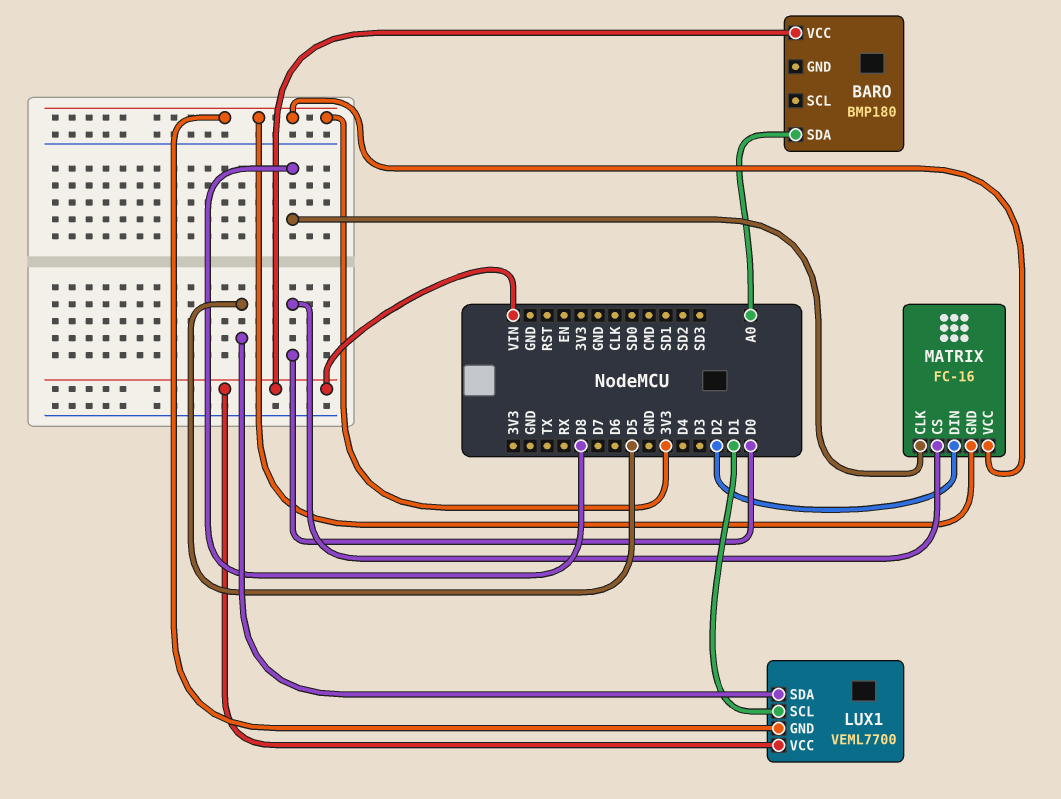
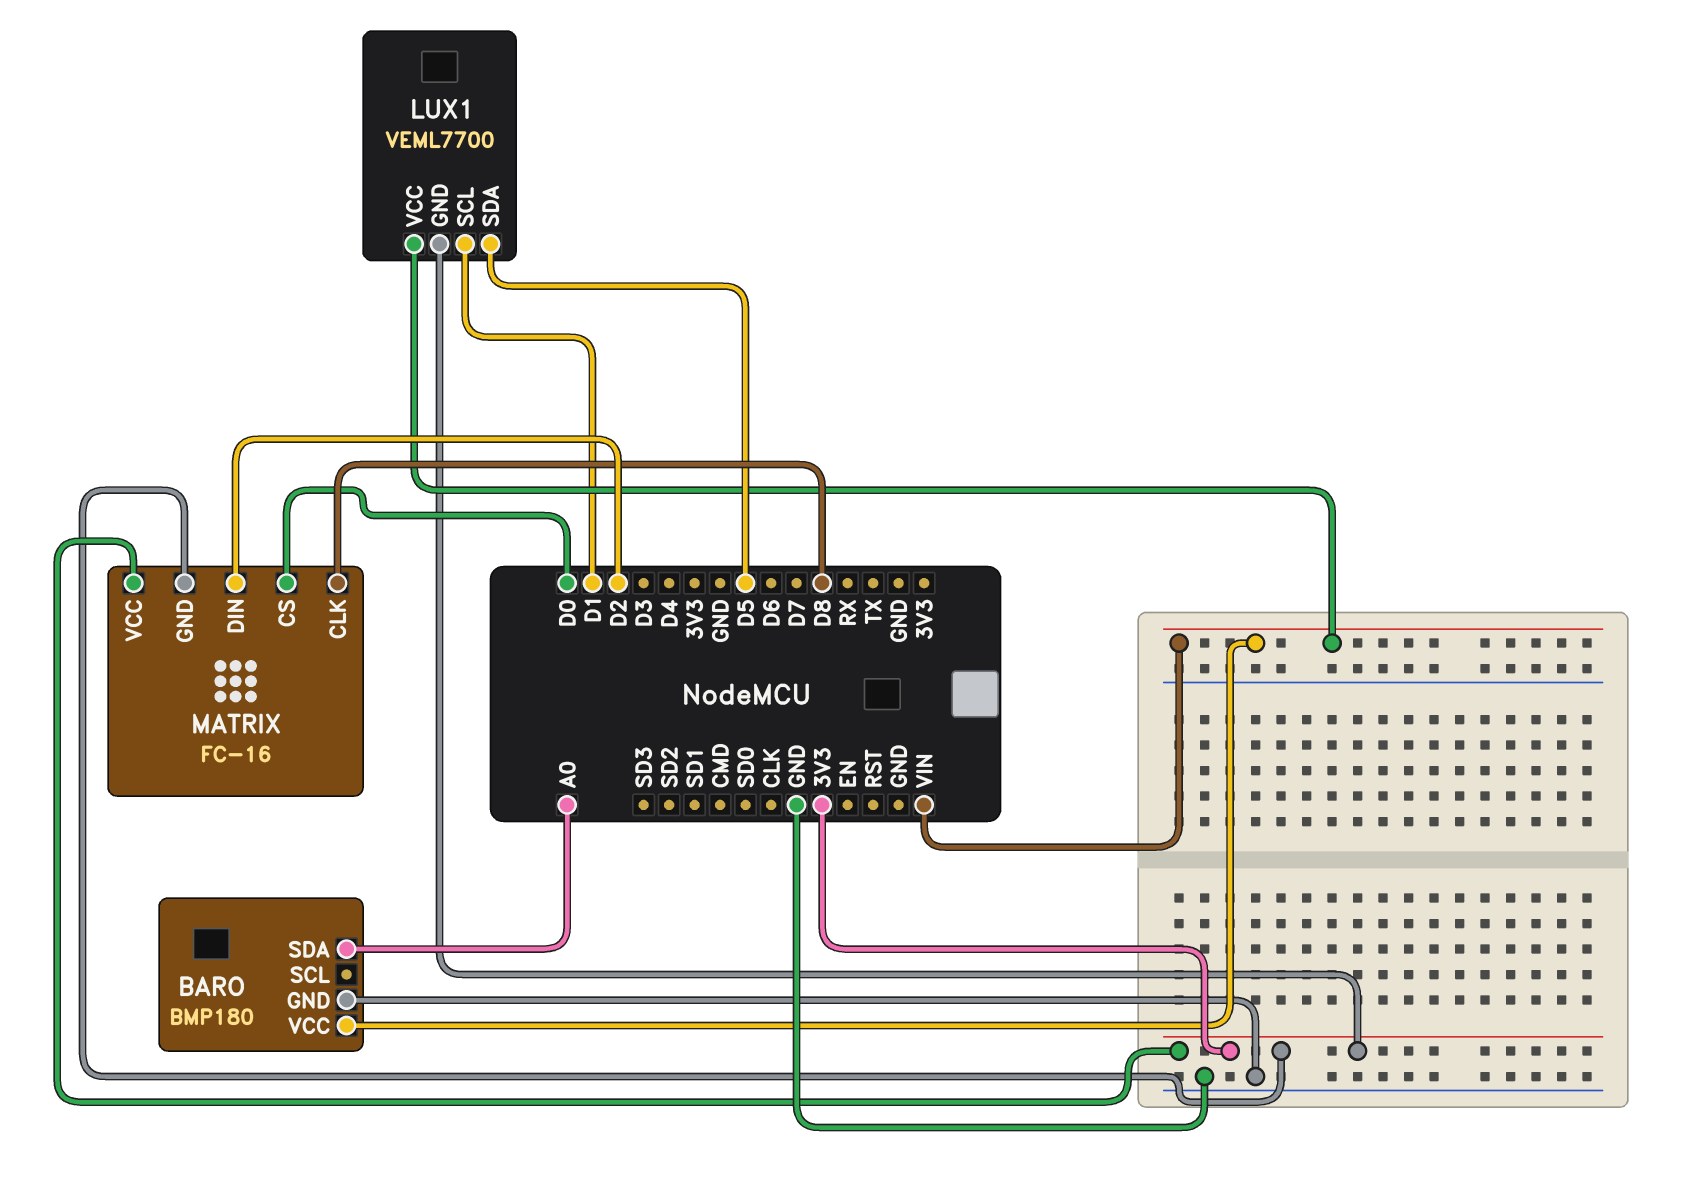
BARO pin GND: none -> GND

